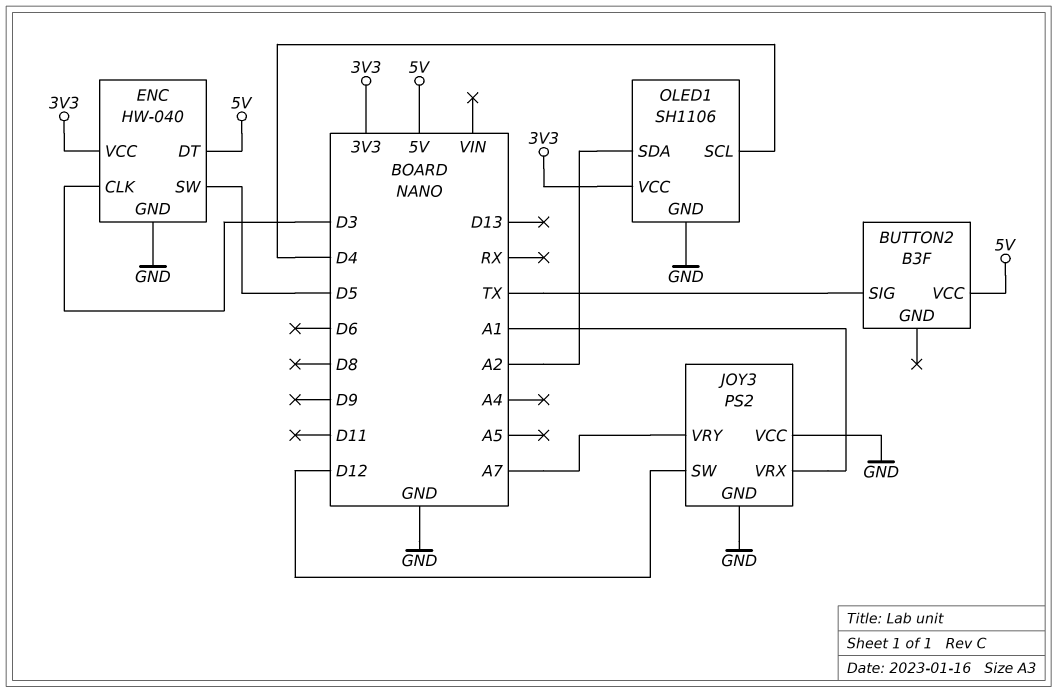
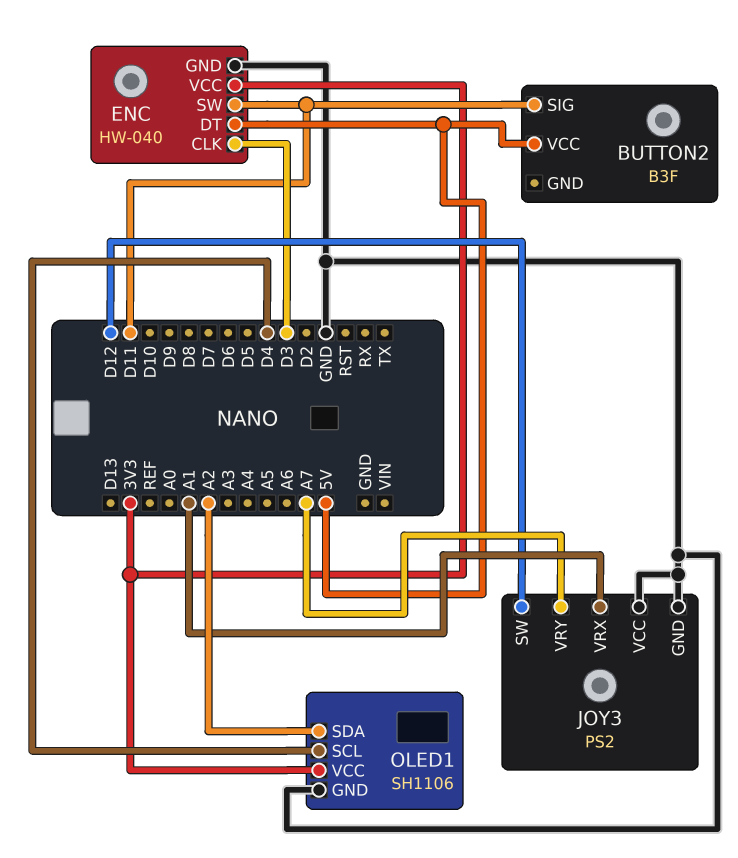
BUTTON2 pin SIG: TX -> D11
ENC pin SW: D5 -> D11

